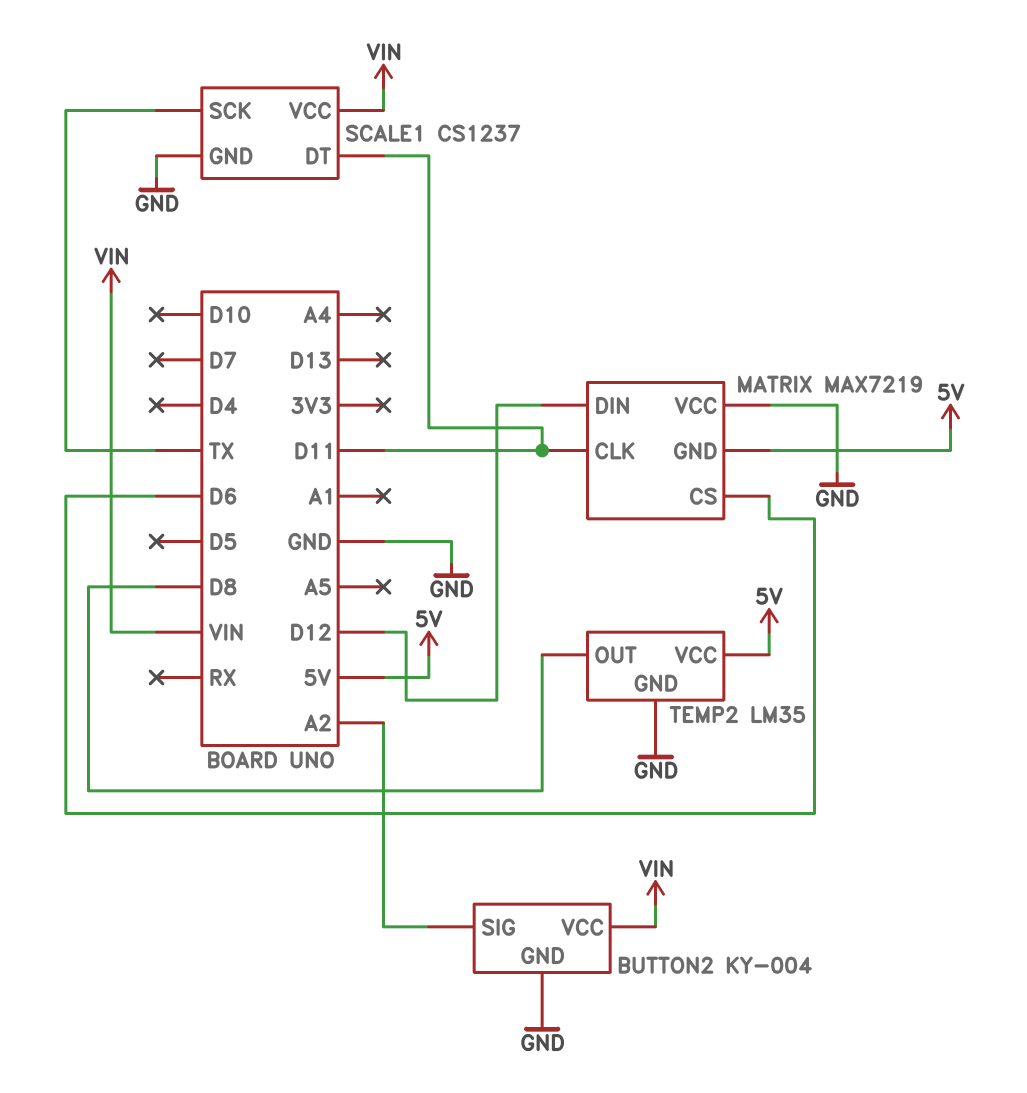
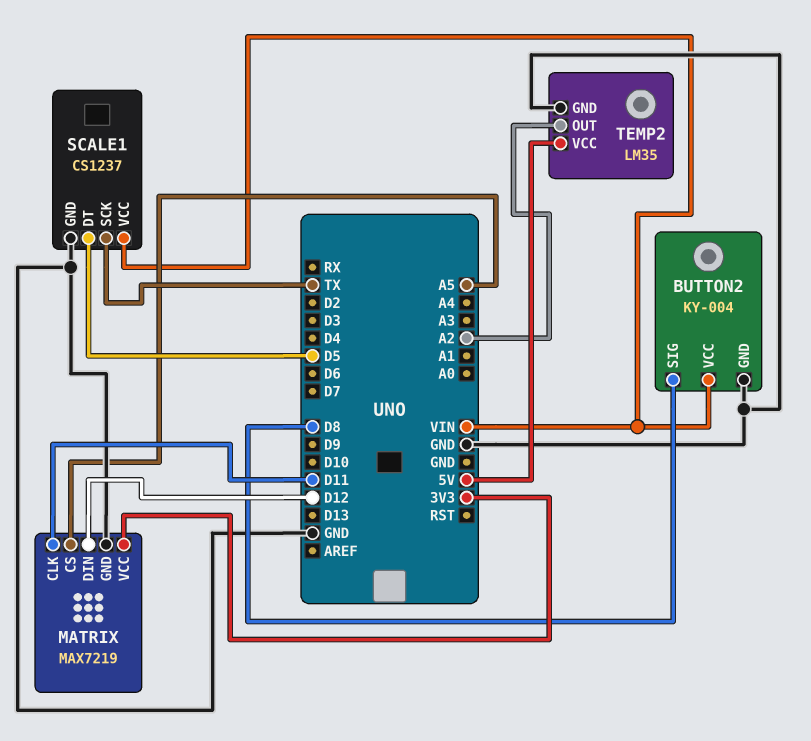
BUTTON2 pin SIG: A2 -> D8
MATRIX pin CS: D6 -> A5
MATRIX pin GND: 5V -> GND
MATRIX pin VCC: GND -> 3V3
SCALE1 pin DT: D11 -> D5
TEMP2 pin OUT: D8 -> A2

